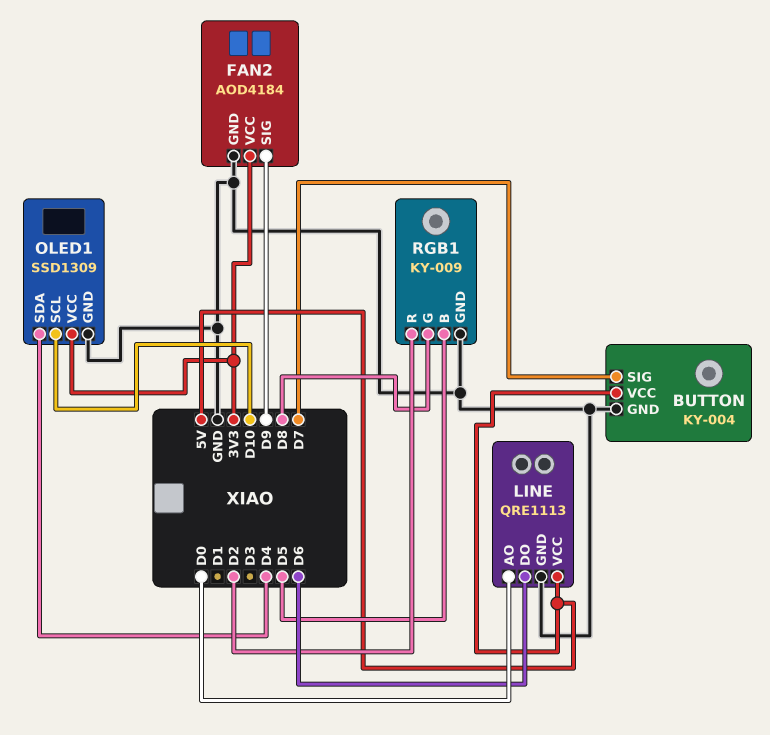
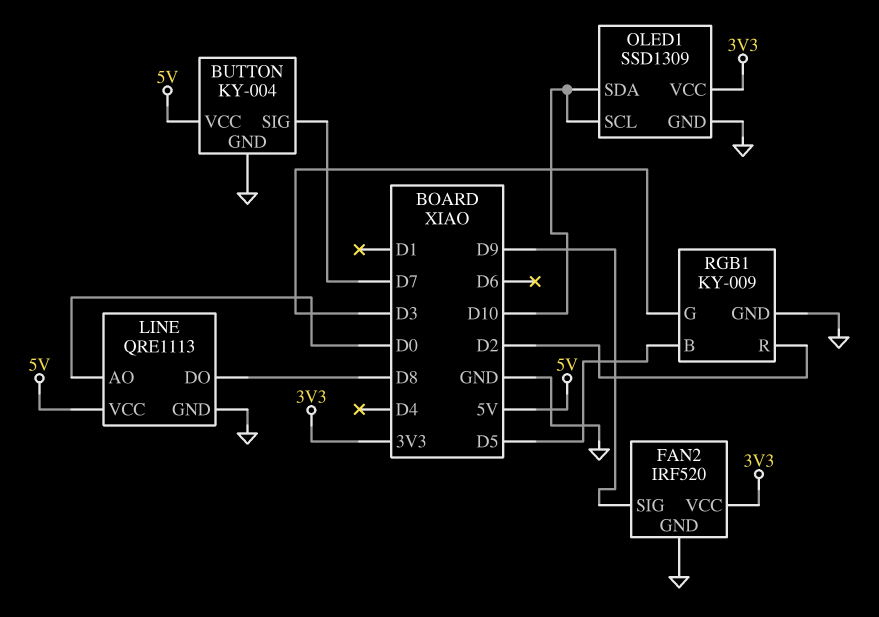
FAN2: AOD4184 -> IRF520
LINE pin DO: D6 -> D8
OLED1 pin SDA: D4 -> D10
RGB1 pin G: D8 -> D3

